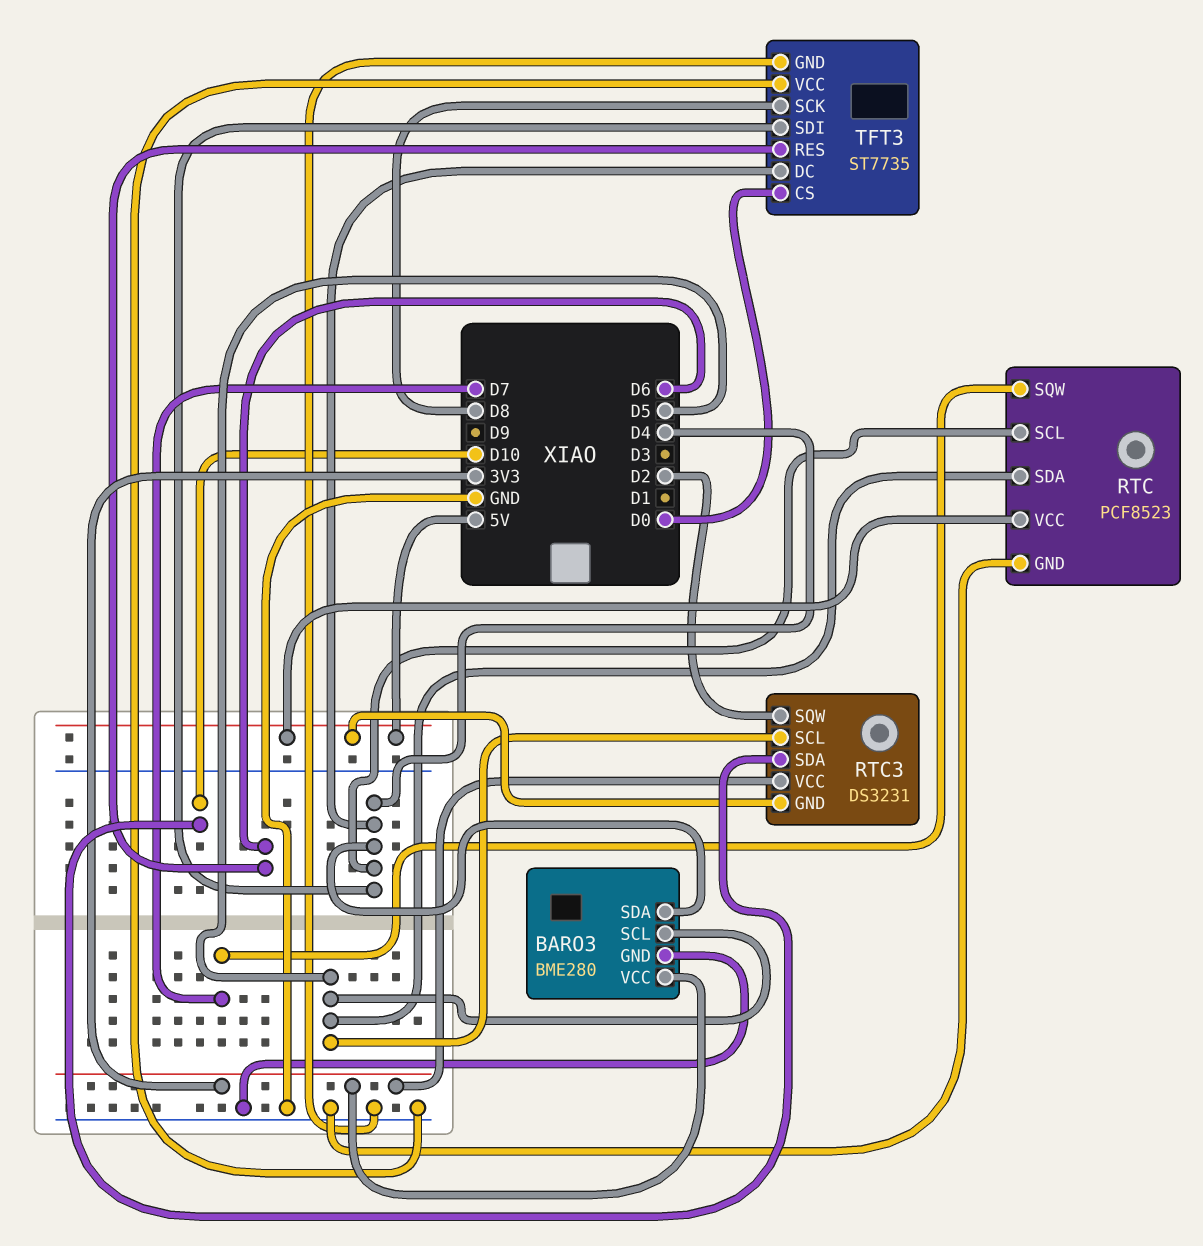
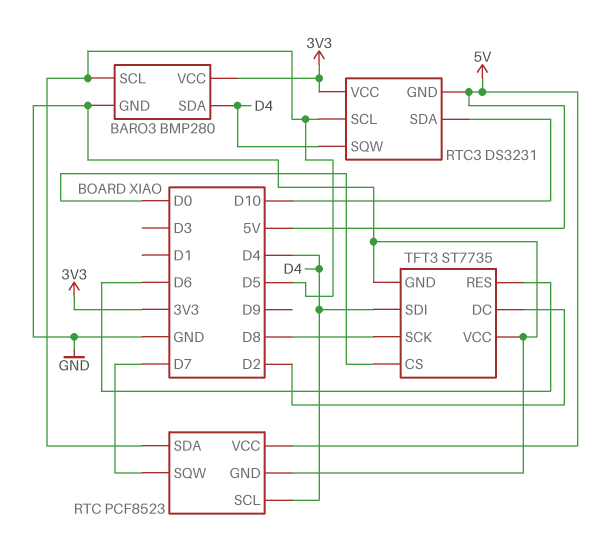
BARO3: BME280 -> BMP280
RTC3 pin SQW: D2 -> D4
TFT3 pin DC: D4 -> D2

